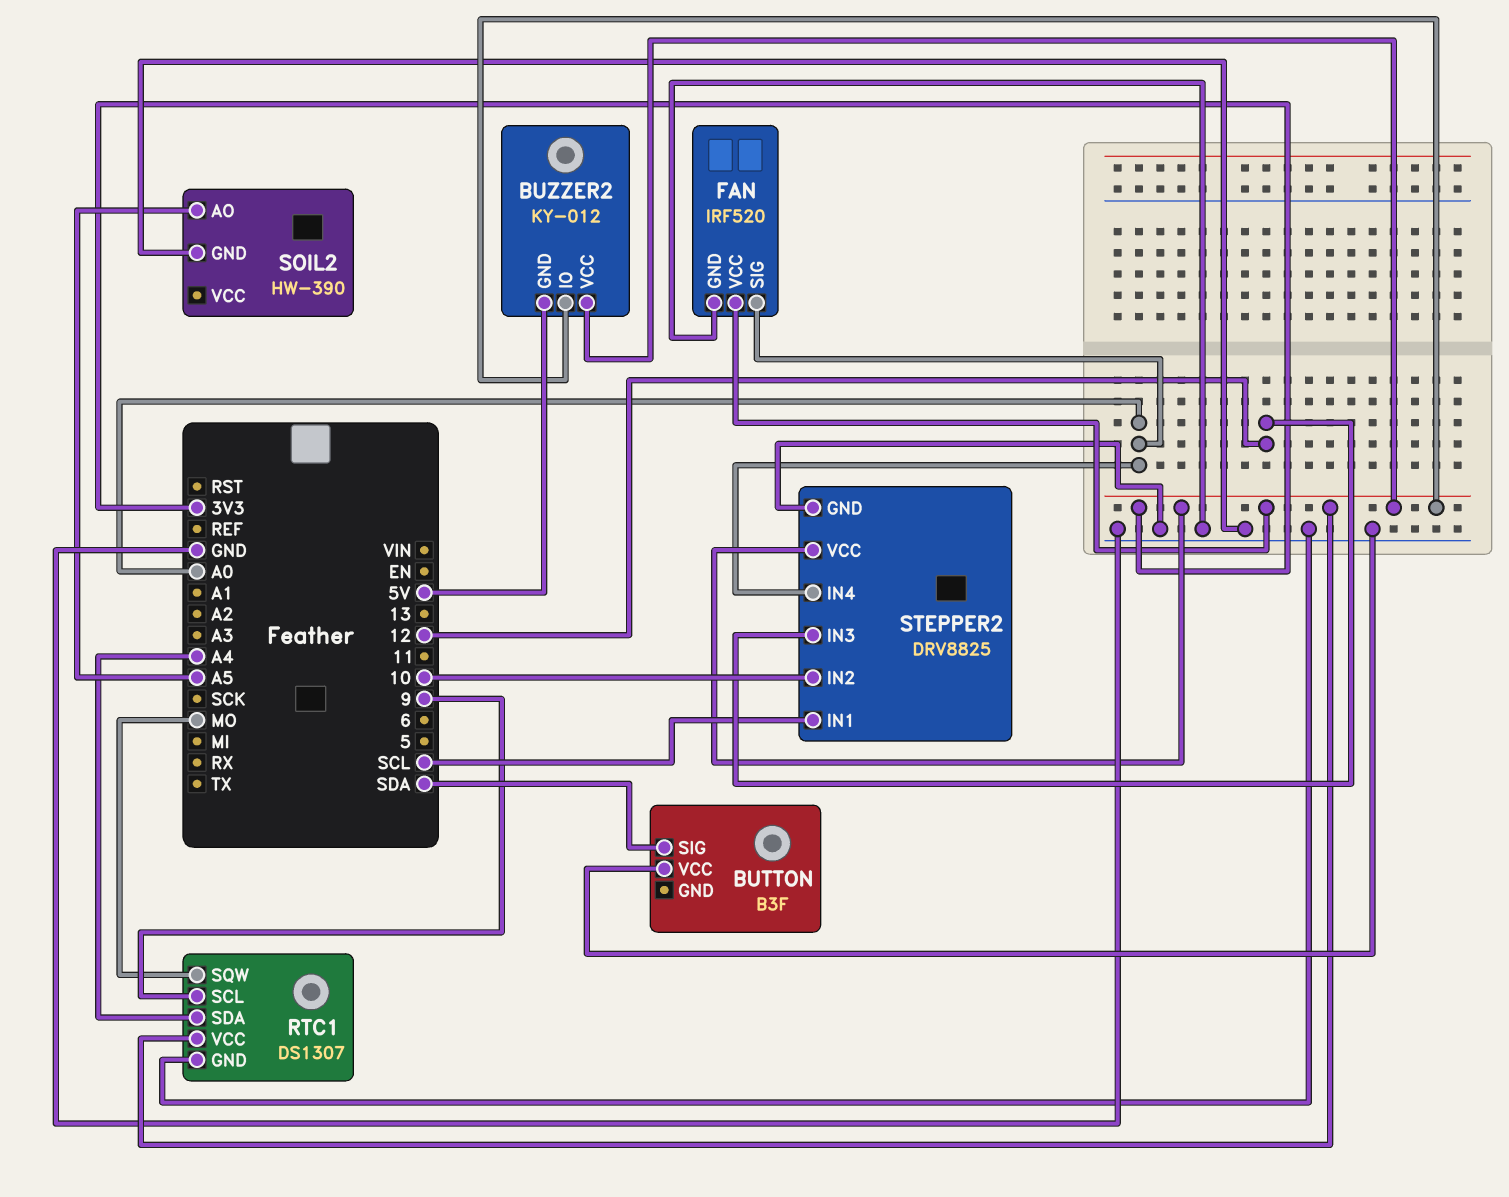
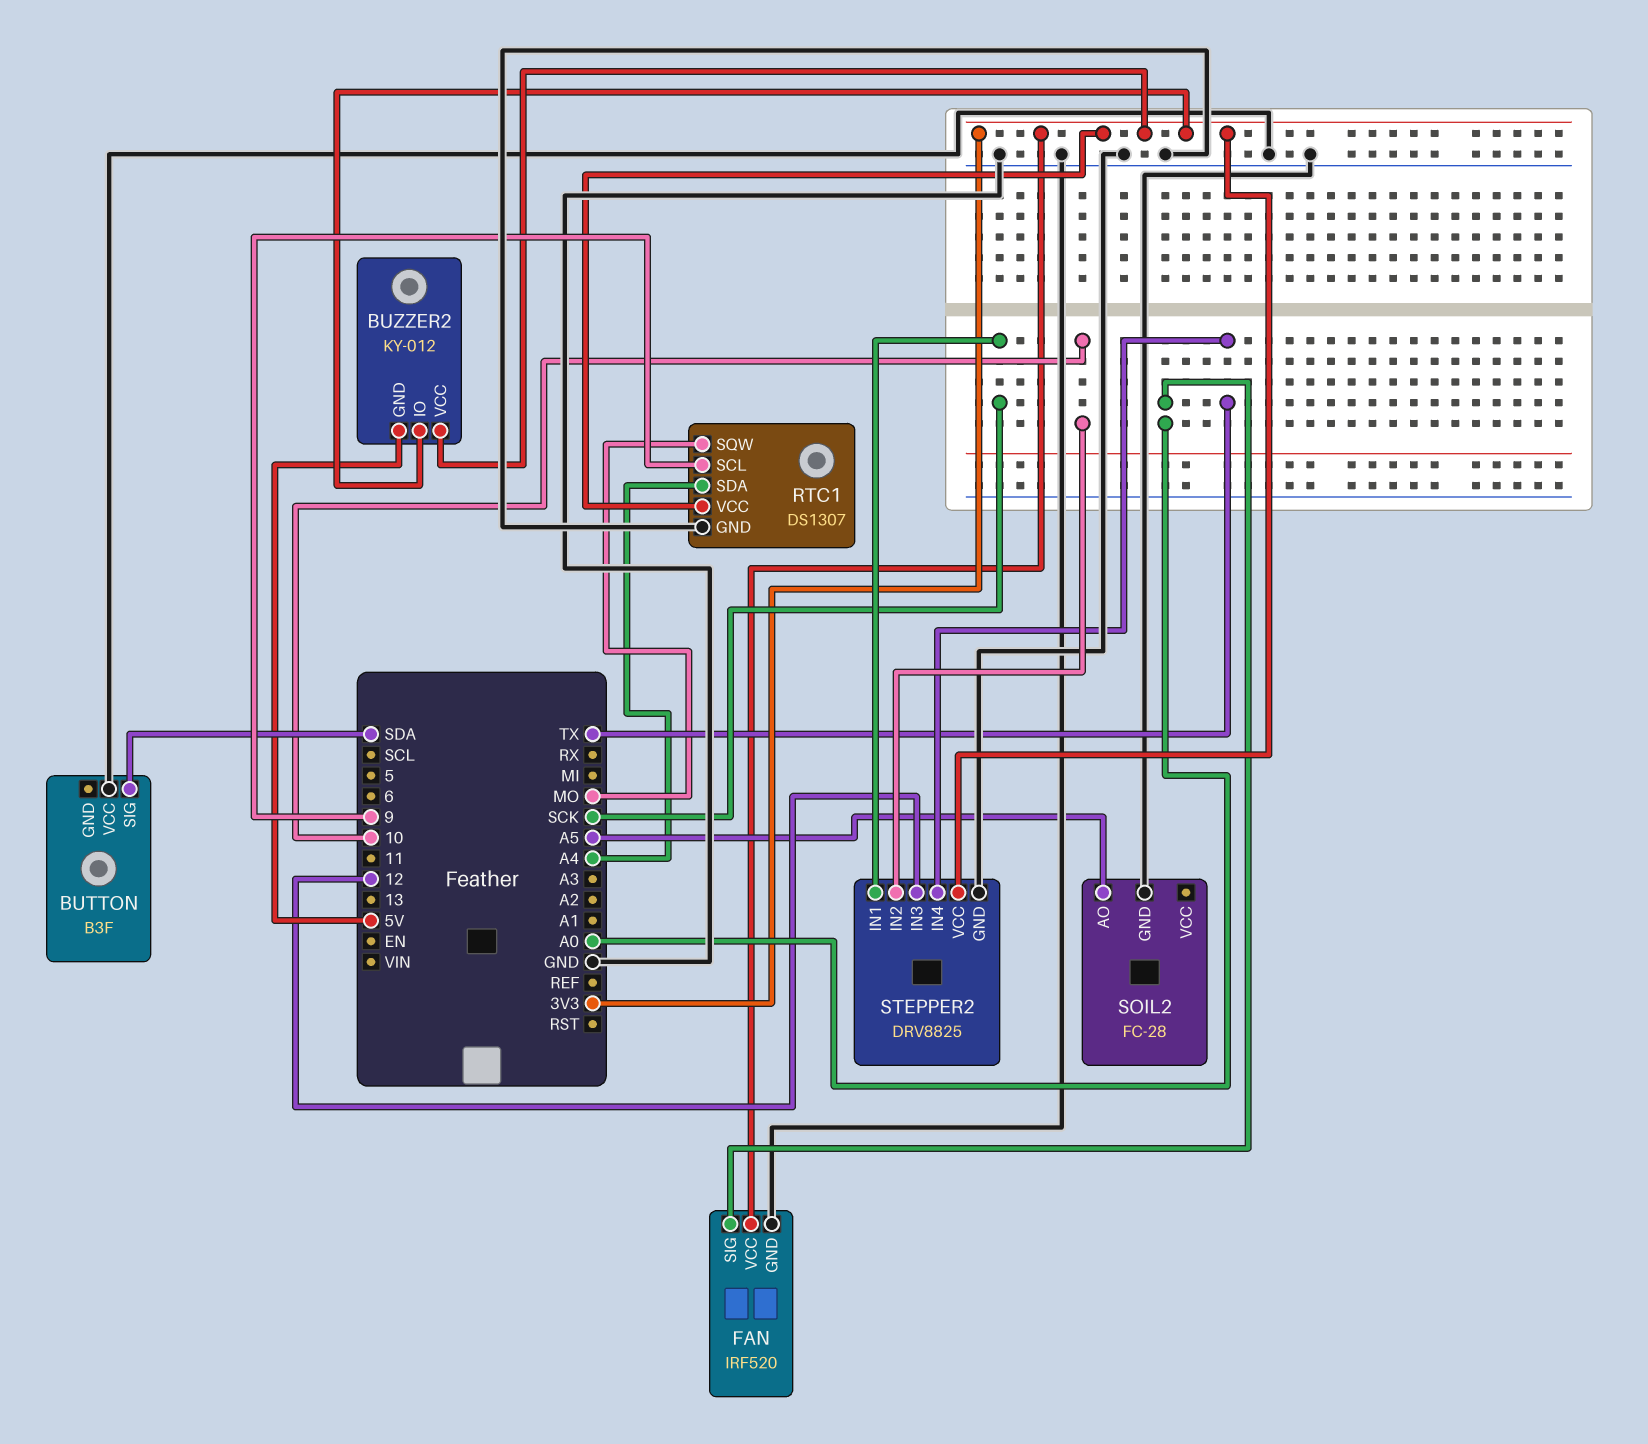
SOIL2: HW-390 -> FC-28
STEPPER2 pin IN1: SCL -> SCK
STEPPER2 pin IN4: A0 -> TX

